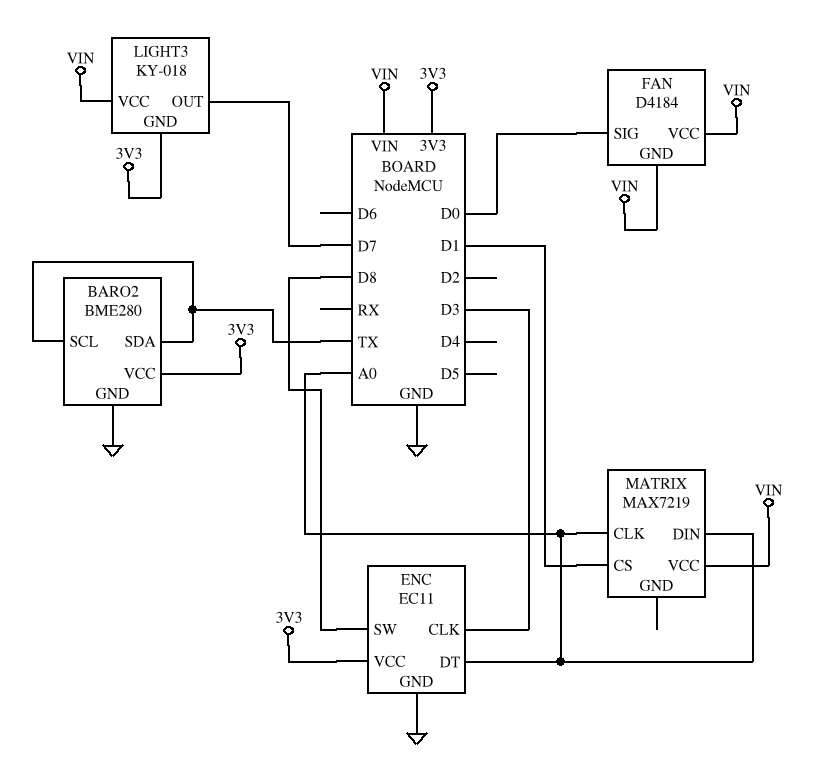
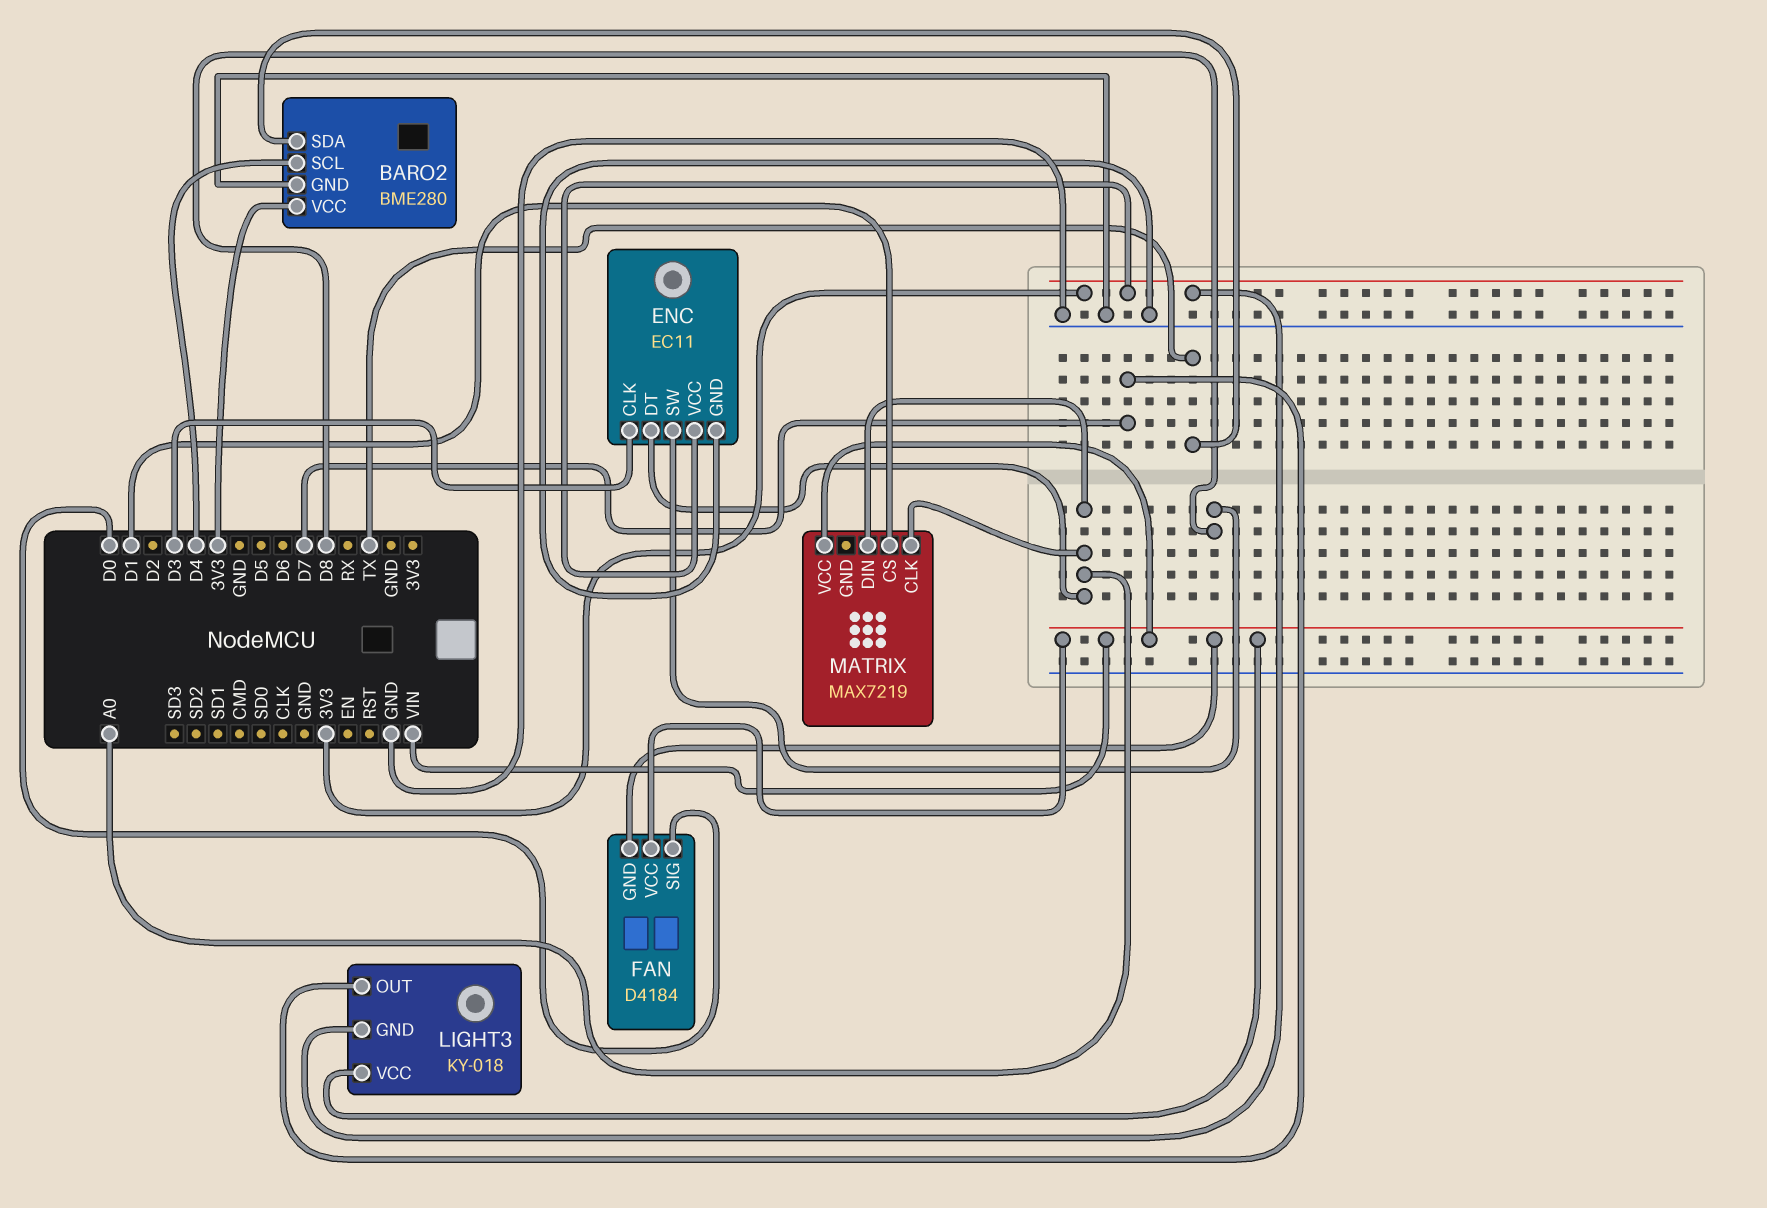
BARO2 pin SCL: TX -> D4

